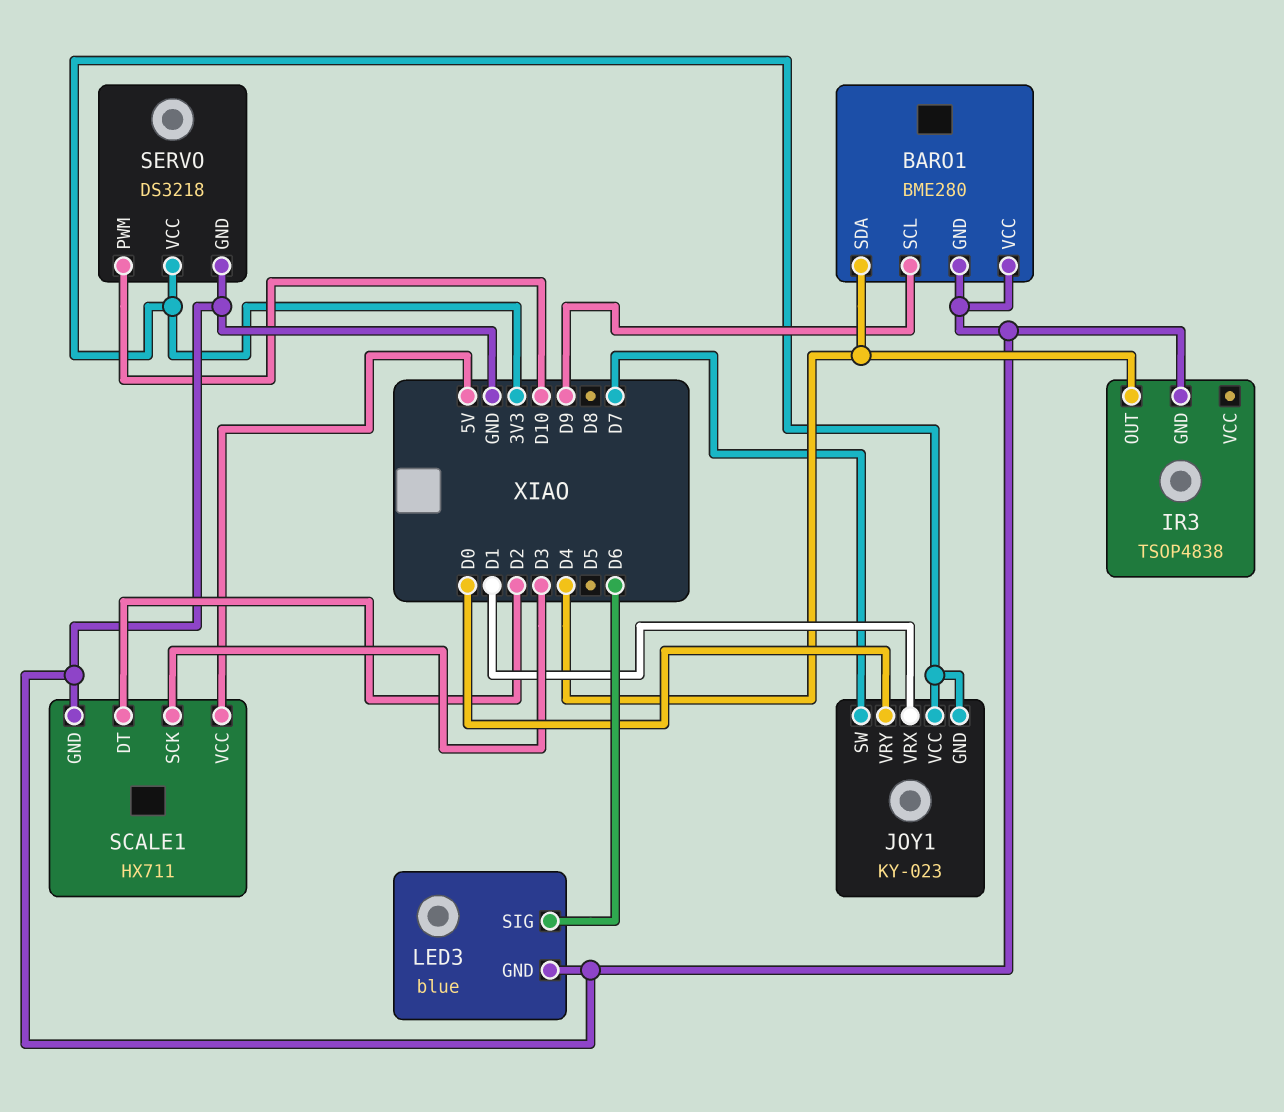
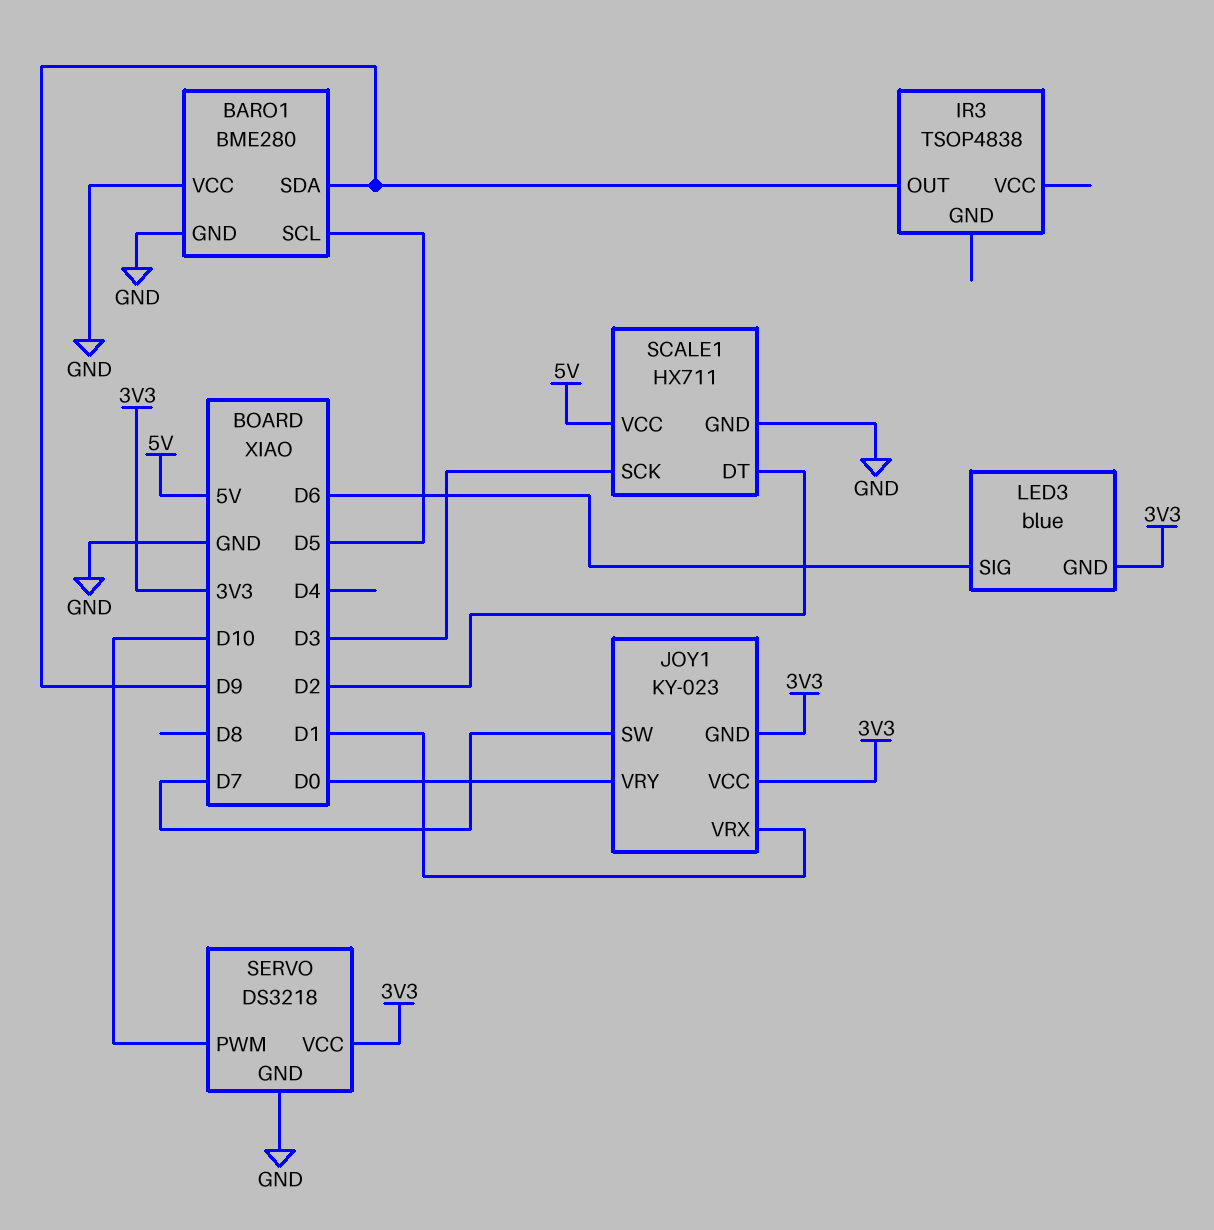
BARO1 pin SCL: D9 -> D5
BARO1 pin SDA: D4 -> D9
IR3 pin GND: GND -> none
IR3 pin OUT: D4 -> D9
LED3 pin GND: GND -> 3V3

